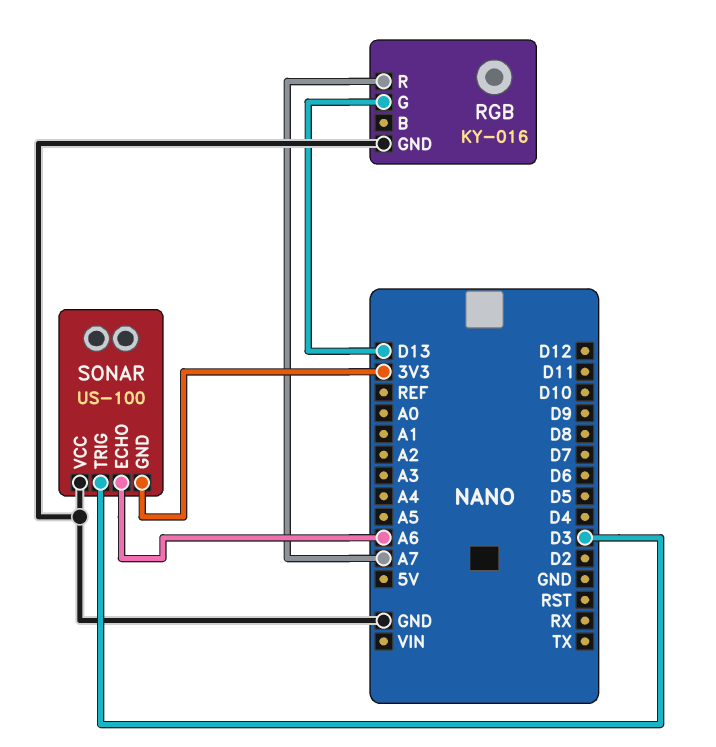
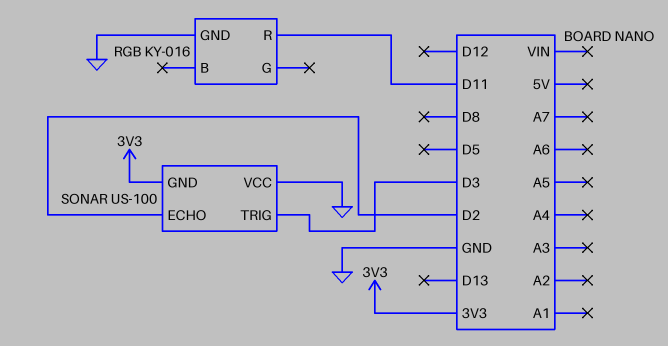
RGB pin G: D13 -> none
RGB pin R: A7 -> D11
SONAR pin ECHO: A6 -> D2

